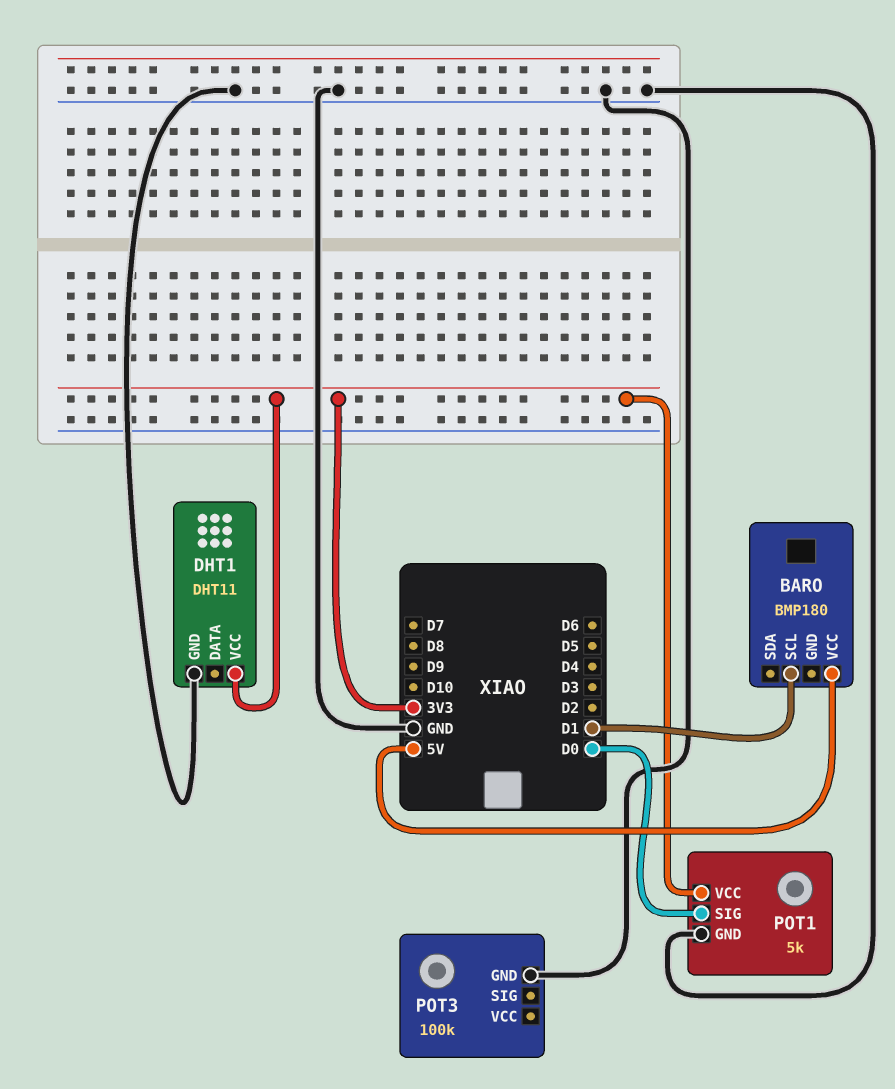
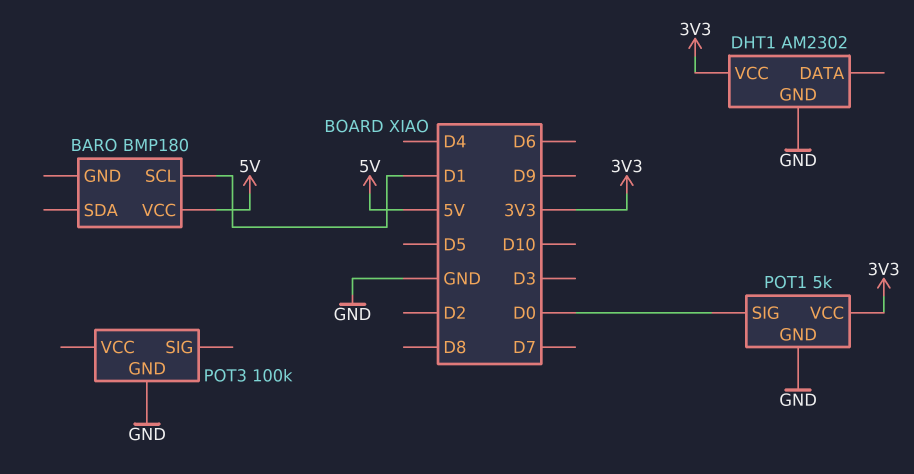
DHT1: DHT11 -> AM2302

